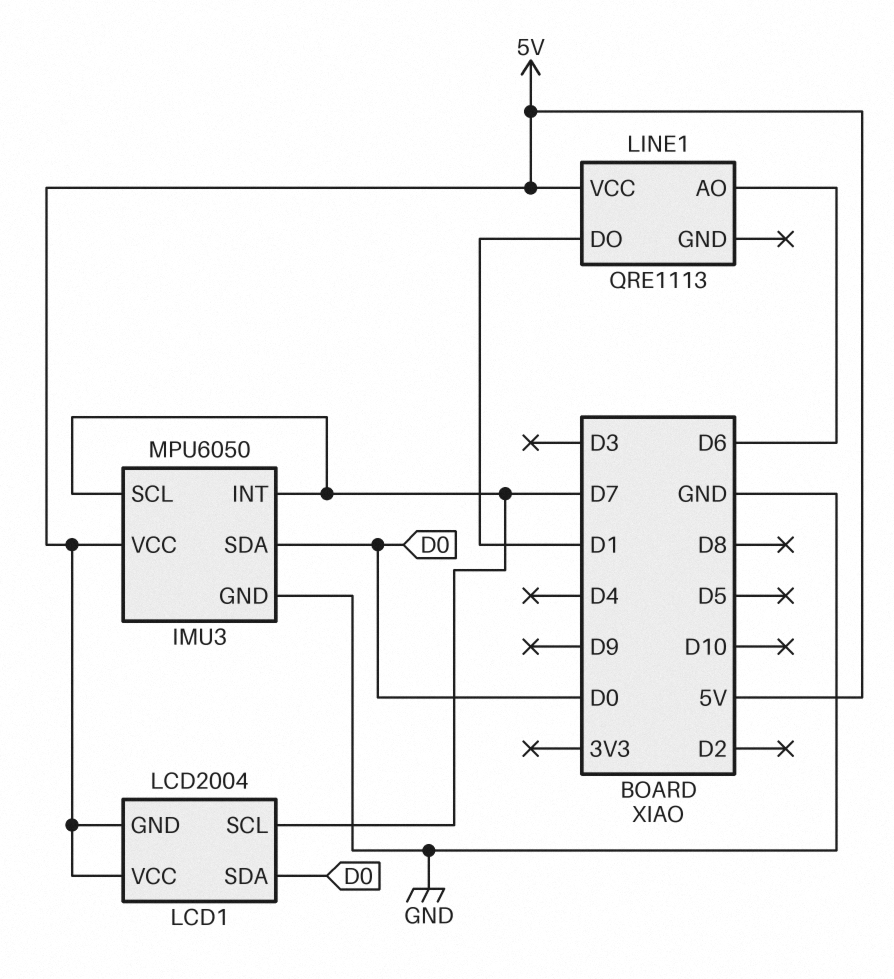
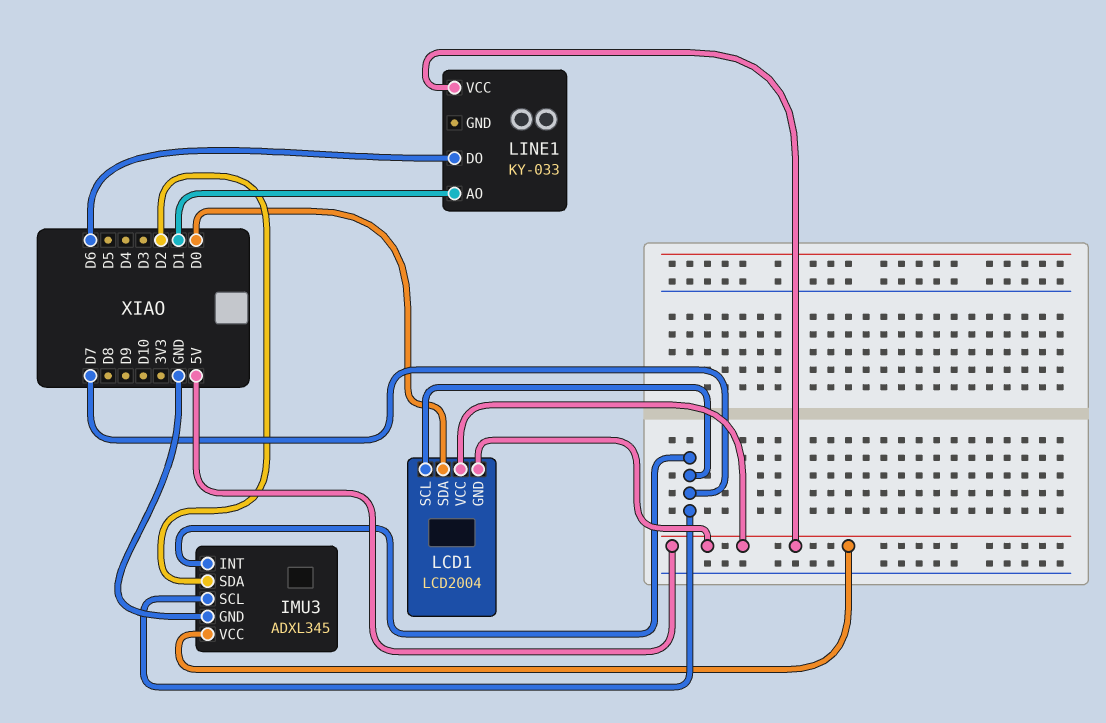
IMU3: MPU6050 -> ADXL345
IMU3 pin SDA: D0 -> D2
LINE1: QRE1113 -> KY-033
LINE1 pin AO: D6 -> D1
LINE1 pin DO: D1 -> D6

